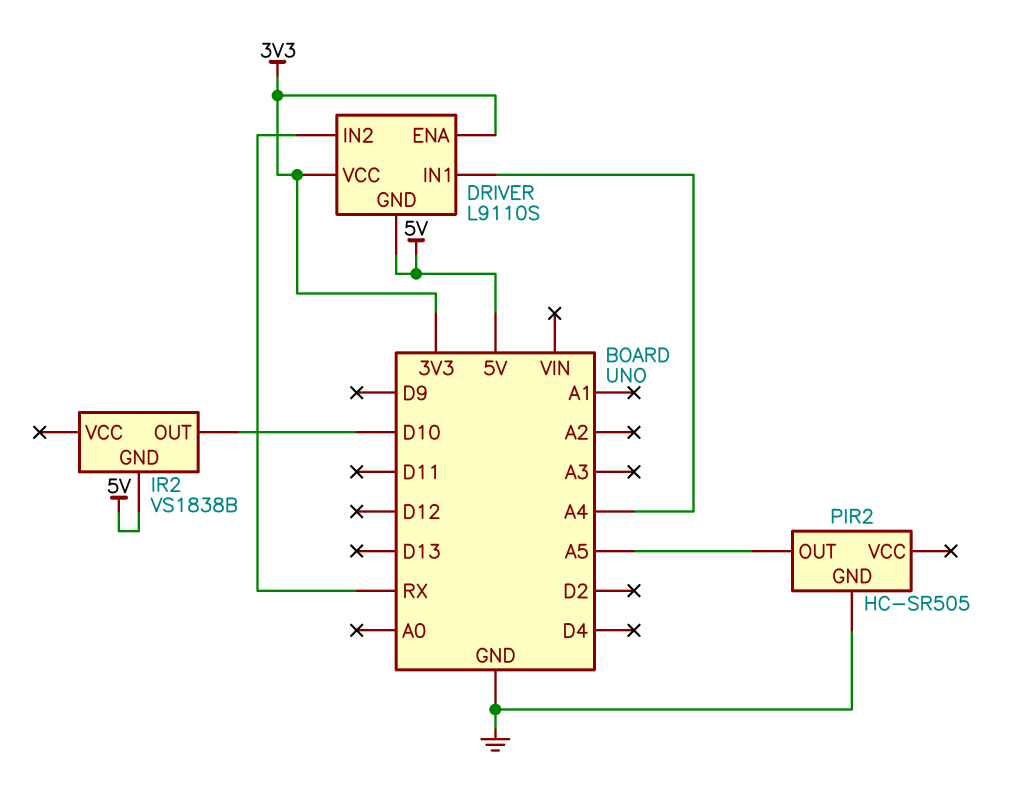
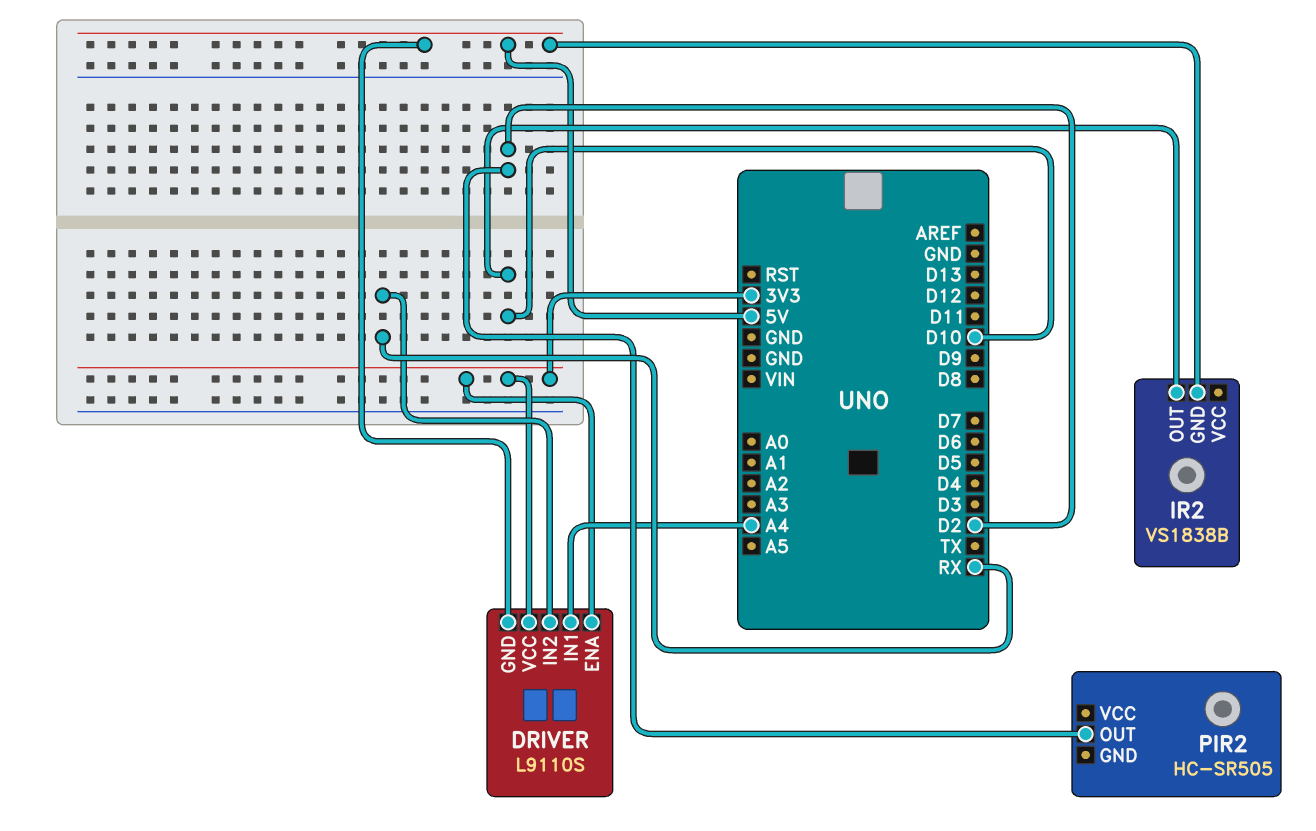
PIR2 pin GND: GND -> none
PIR2 pin OUT: A5 -> D2

